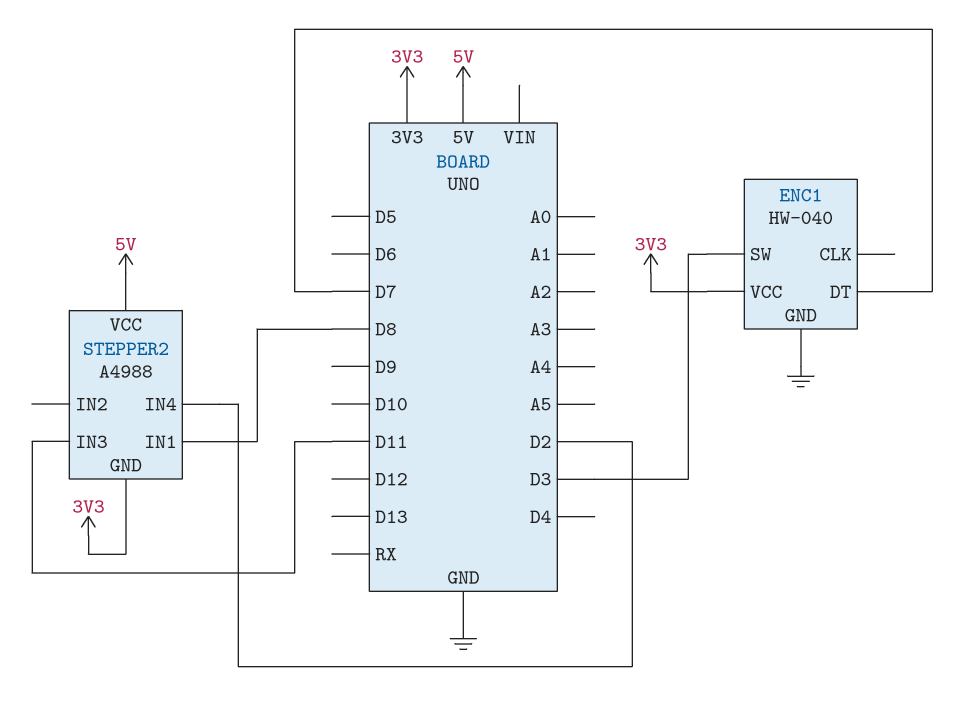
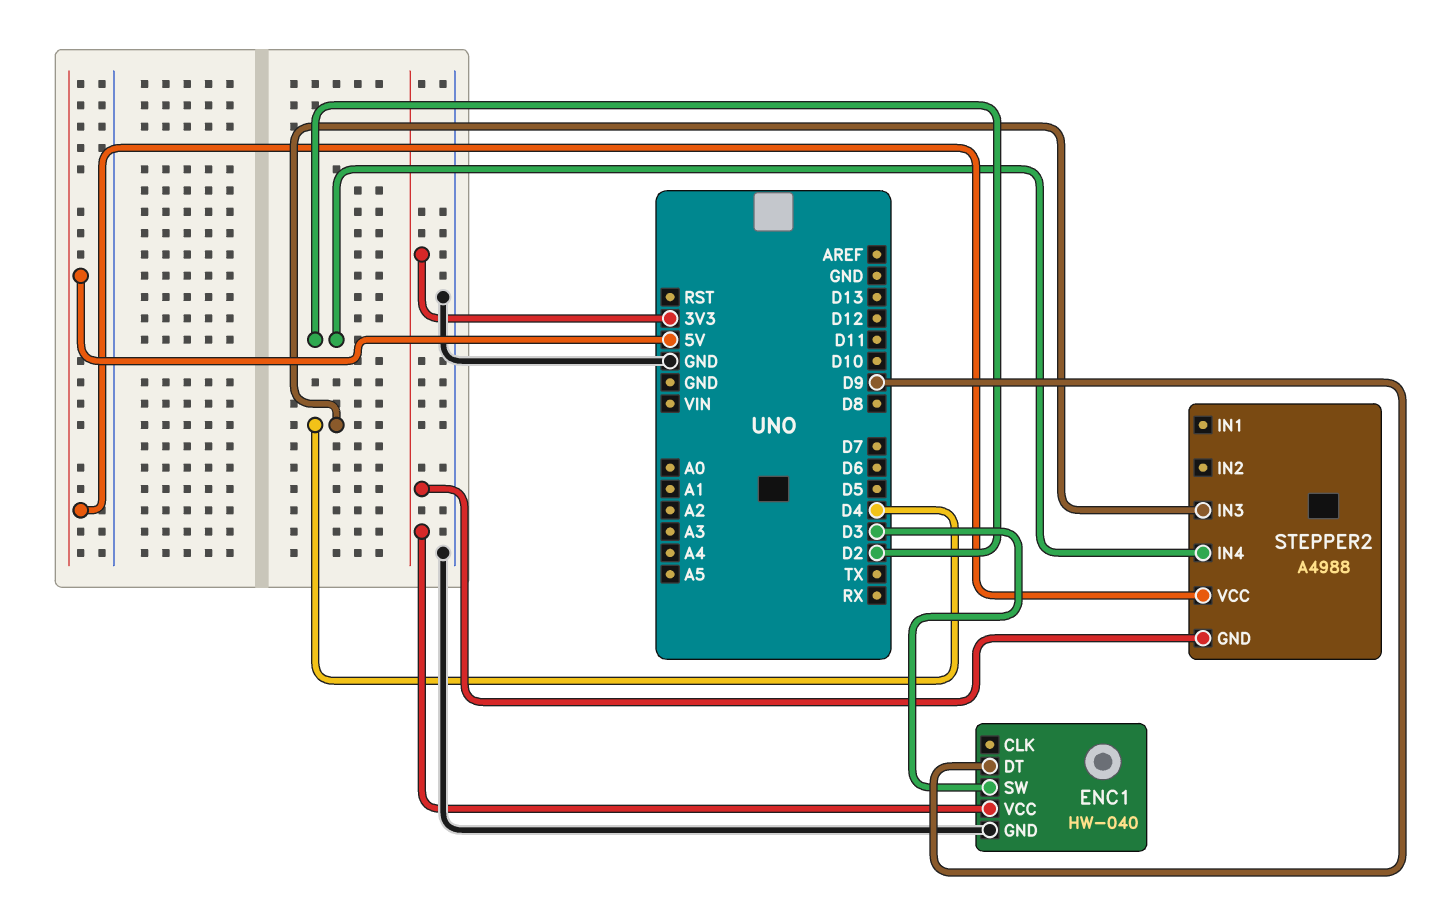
ENC1 pin DT: D7 -> D9
STEPPER2 pin IN1: D8 -> none
STEPPER2 pin IN3: D11 -> D4

